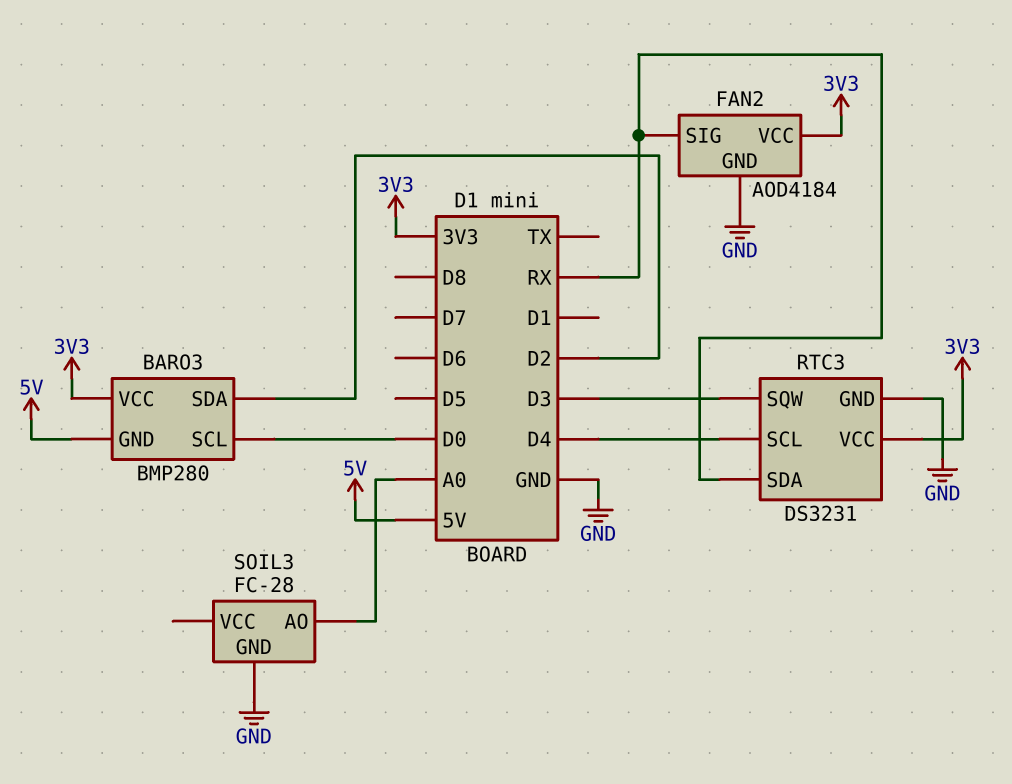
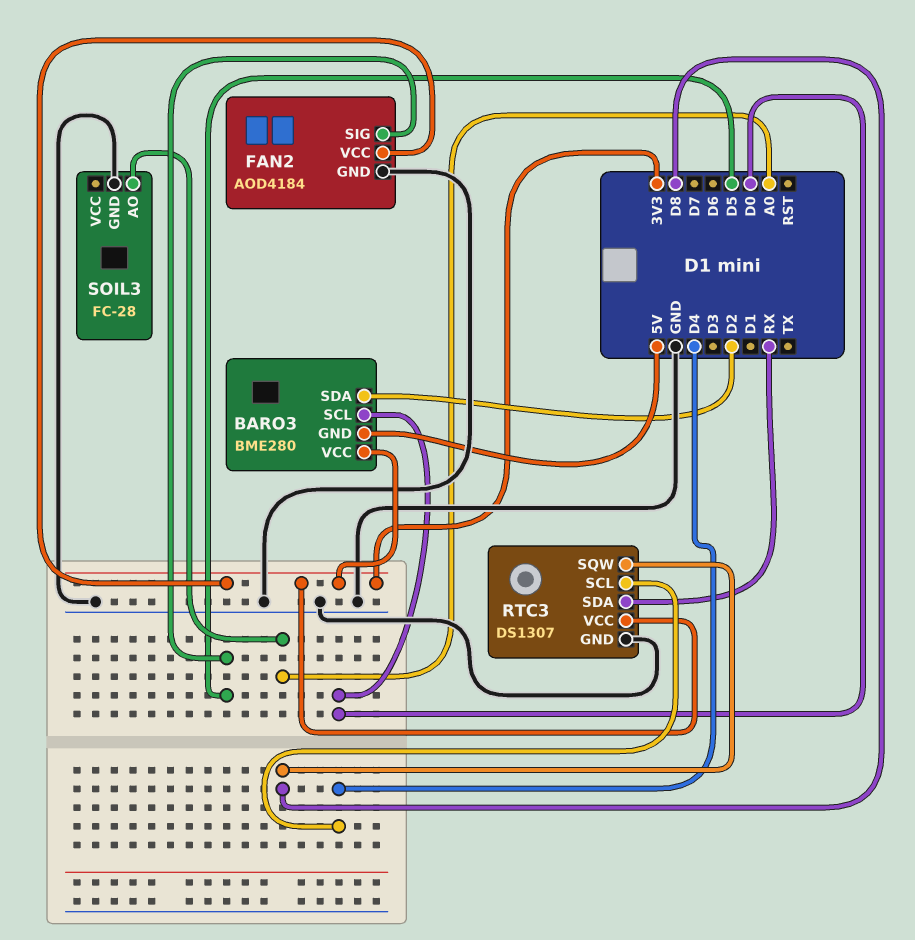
BARO3: BMP280 -> BME280
FAN2 pin SIG: RX -> D5
RTC3: DS3231 -> DS1307
RTC3 pin SQW: D3 -> D8

